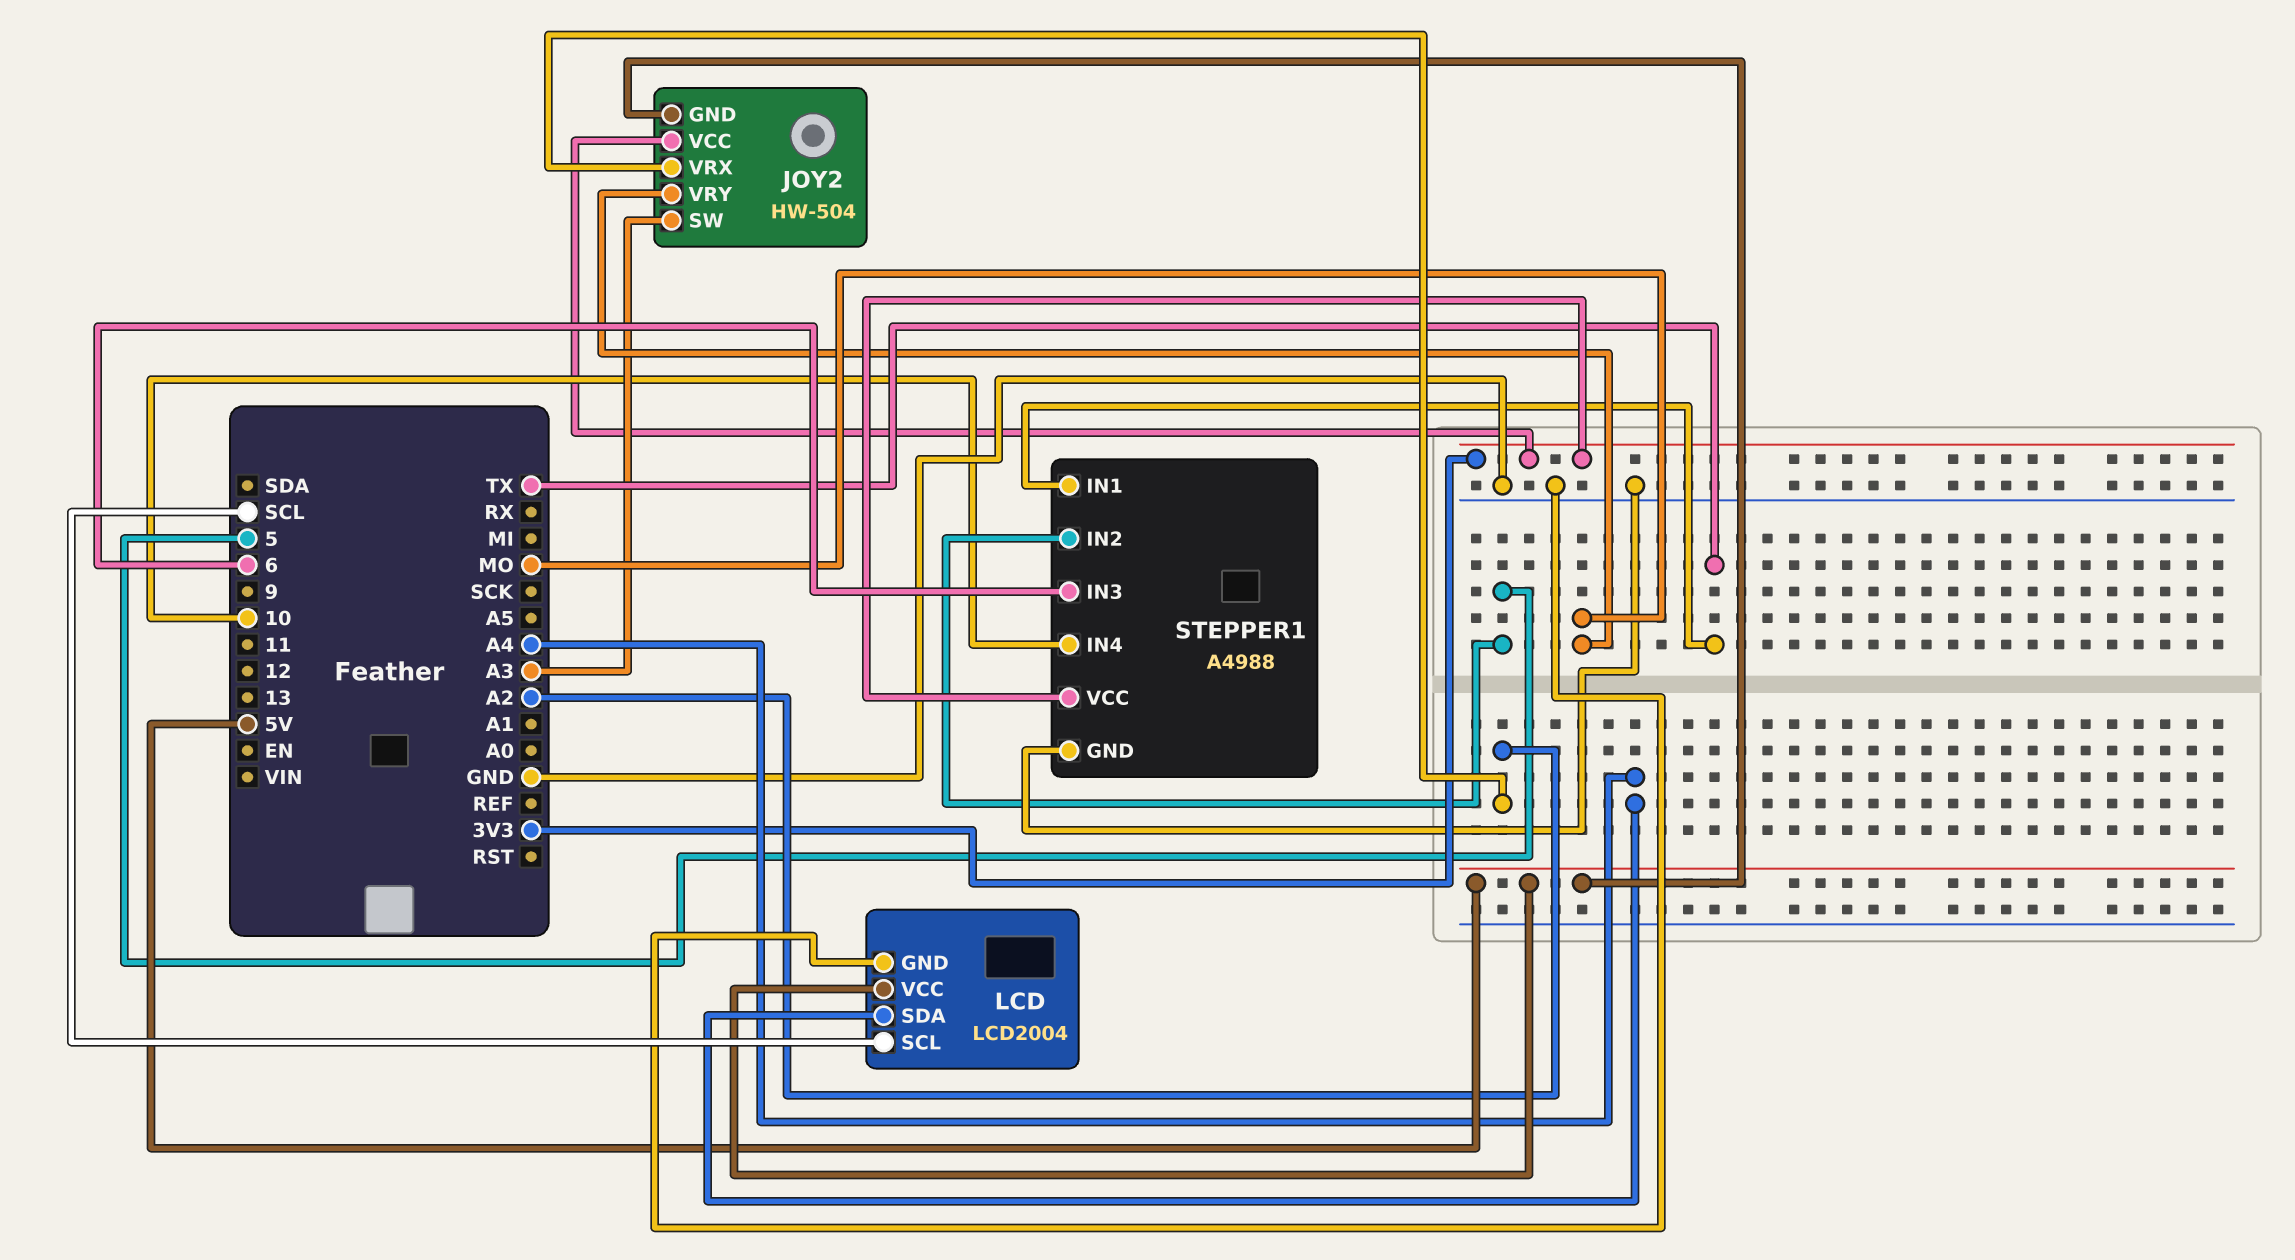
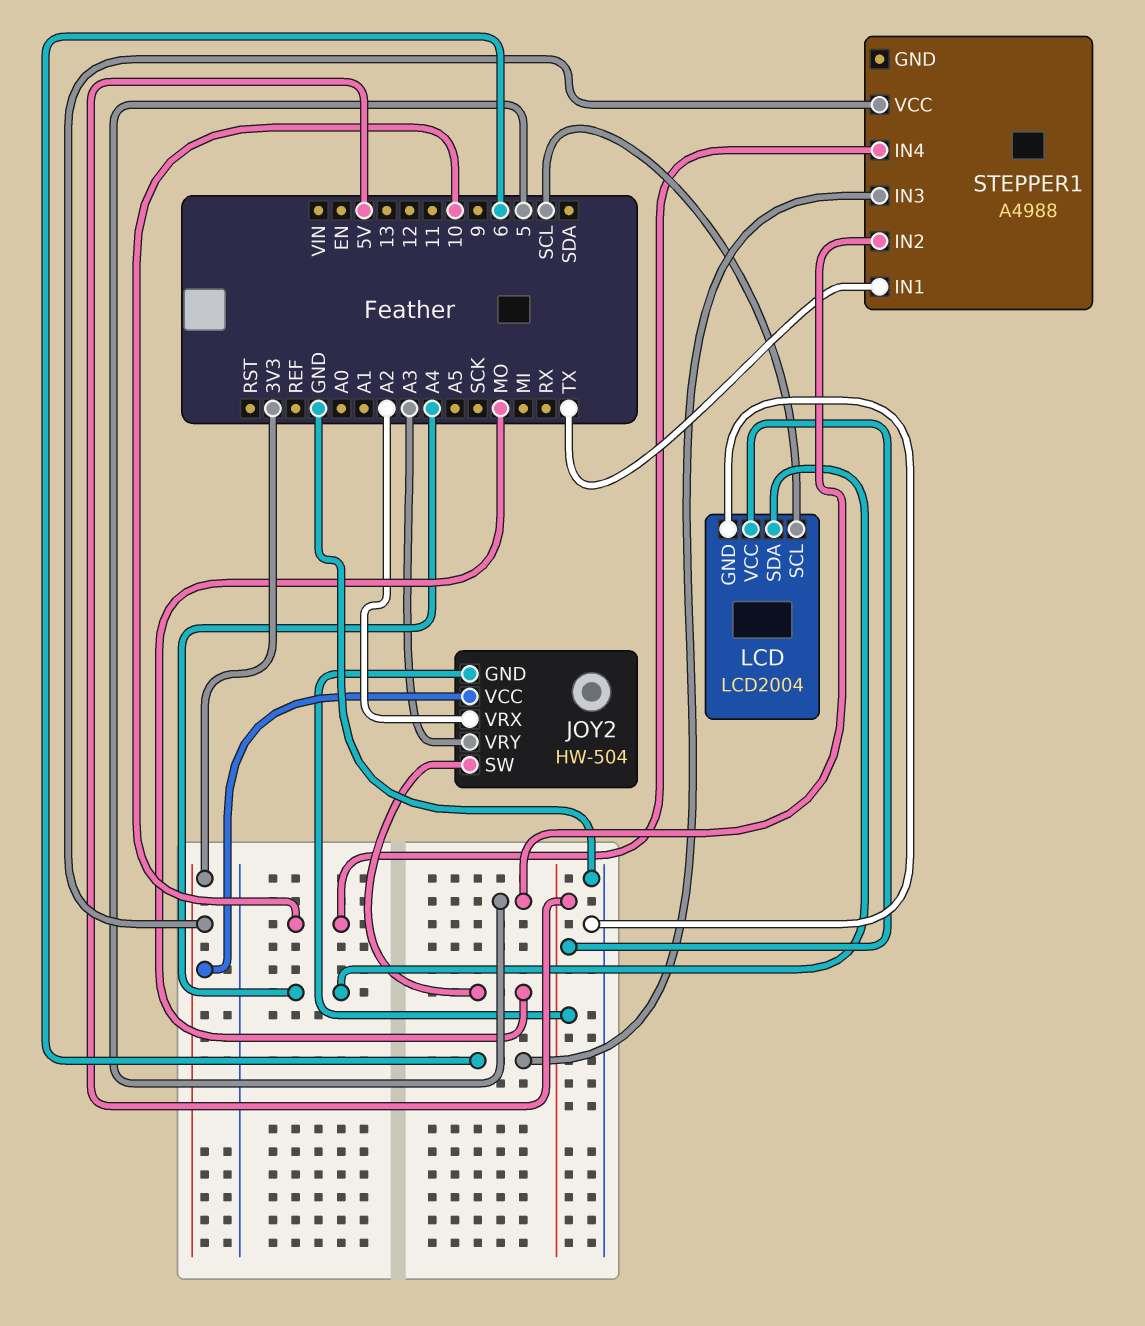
JOY2 pin SW: A3 -> MO
JOY2 pin VRY: MO -> A3
STEPPER1 pin GND: GND -> none

